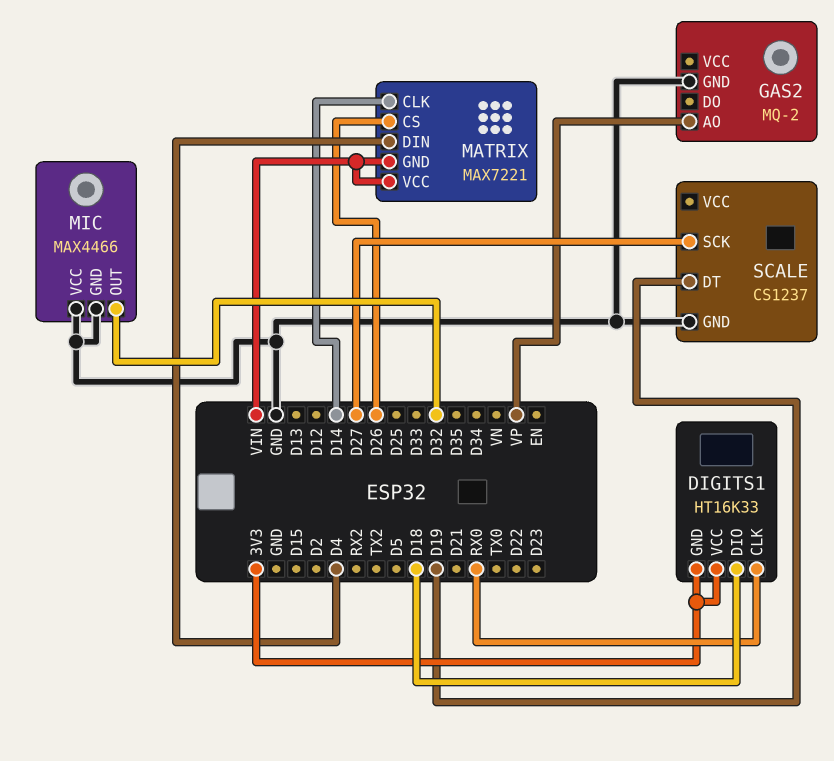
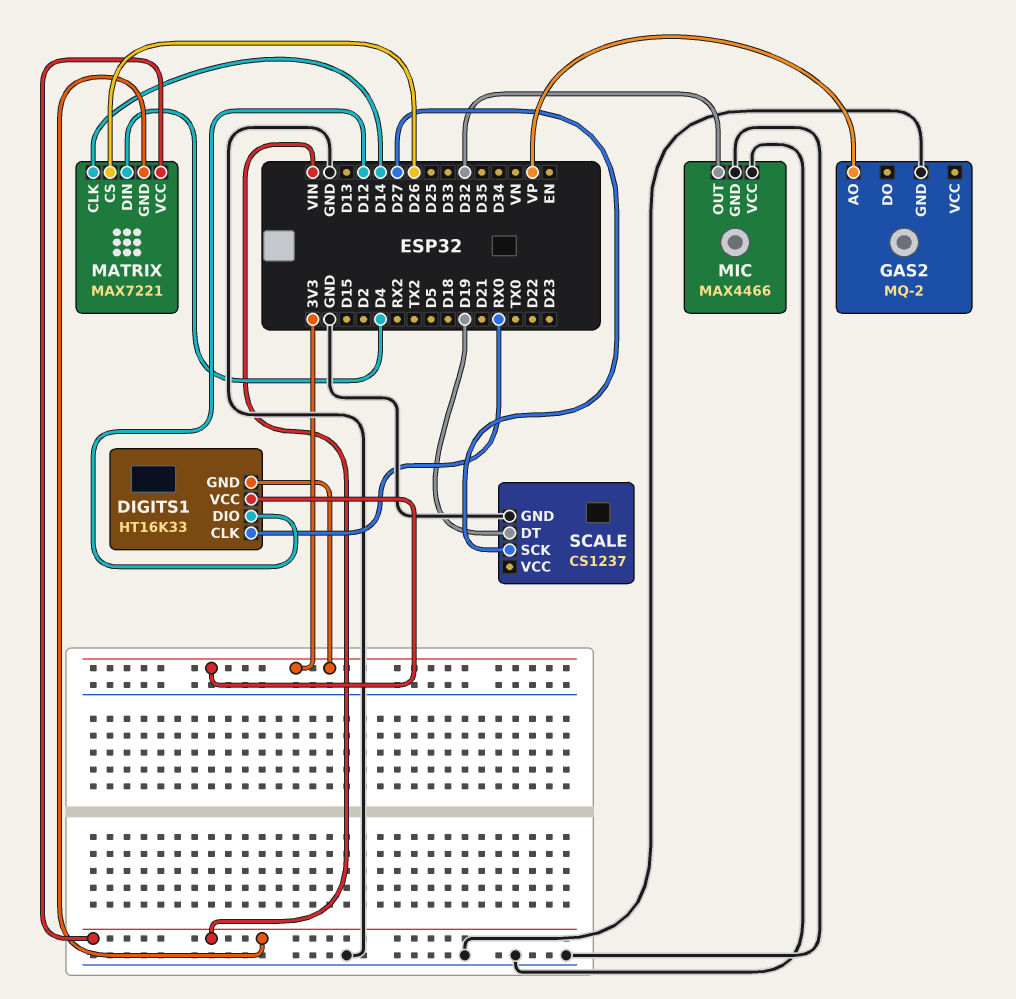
DIGITS1 pin DIO: D18 -> D12

